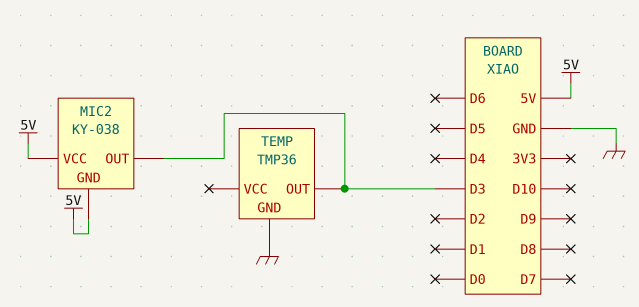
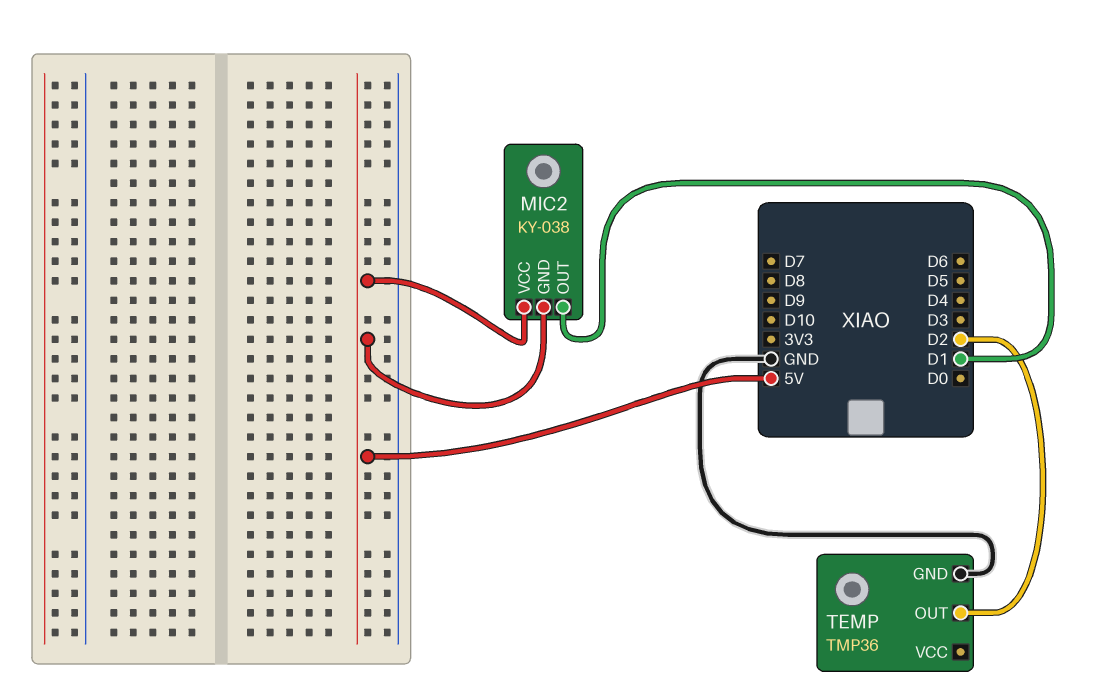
MIC2 pin OUT: D3 -> D1
TEMP pin OUT: D3 -> D2

